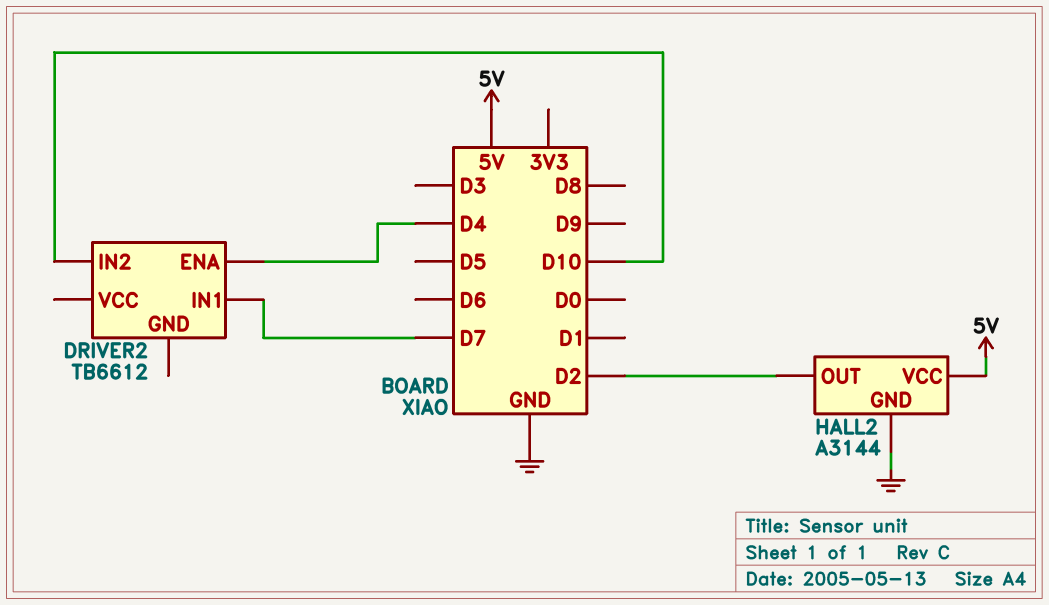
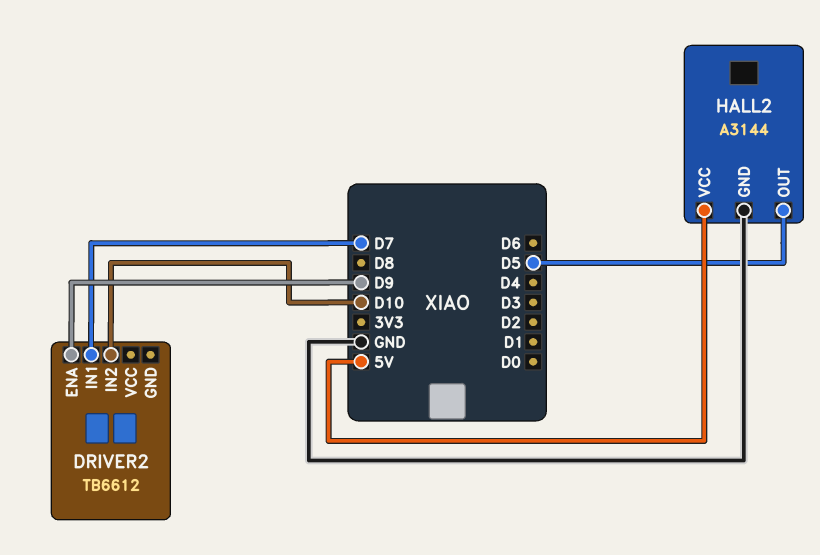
DRIVER2 pin ENA: D4 -> D9
HALL2 pin OUT: D2 -> D5

